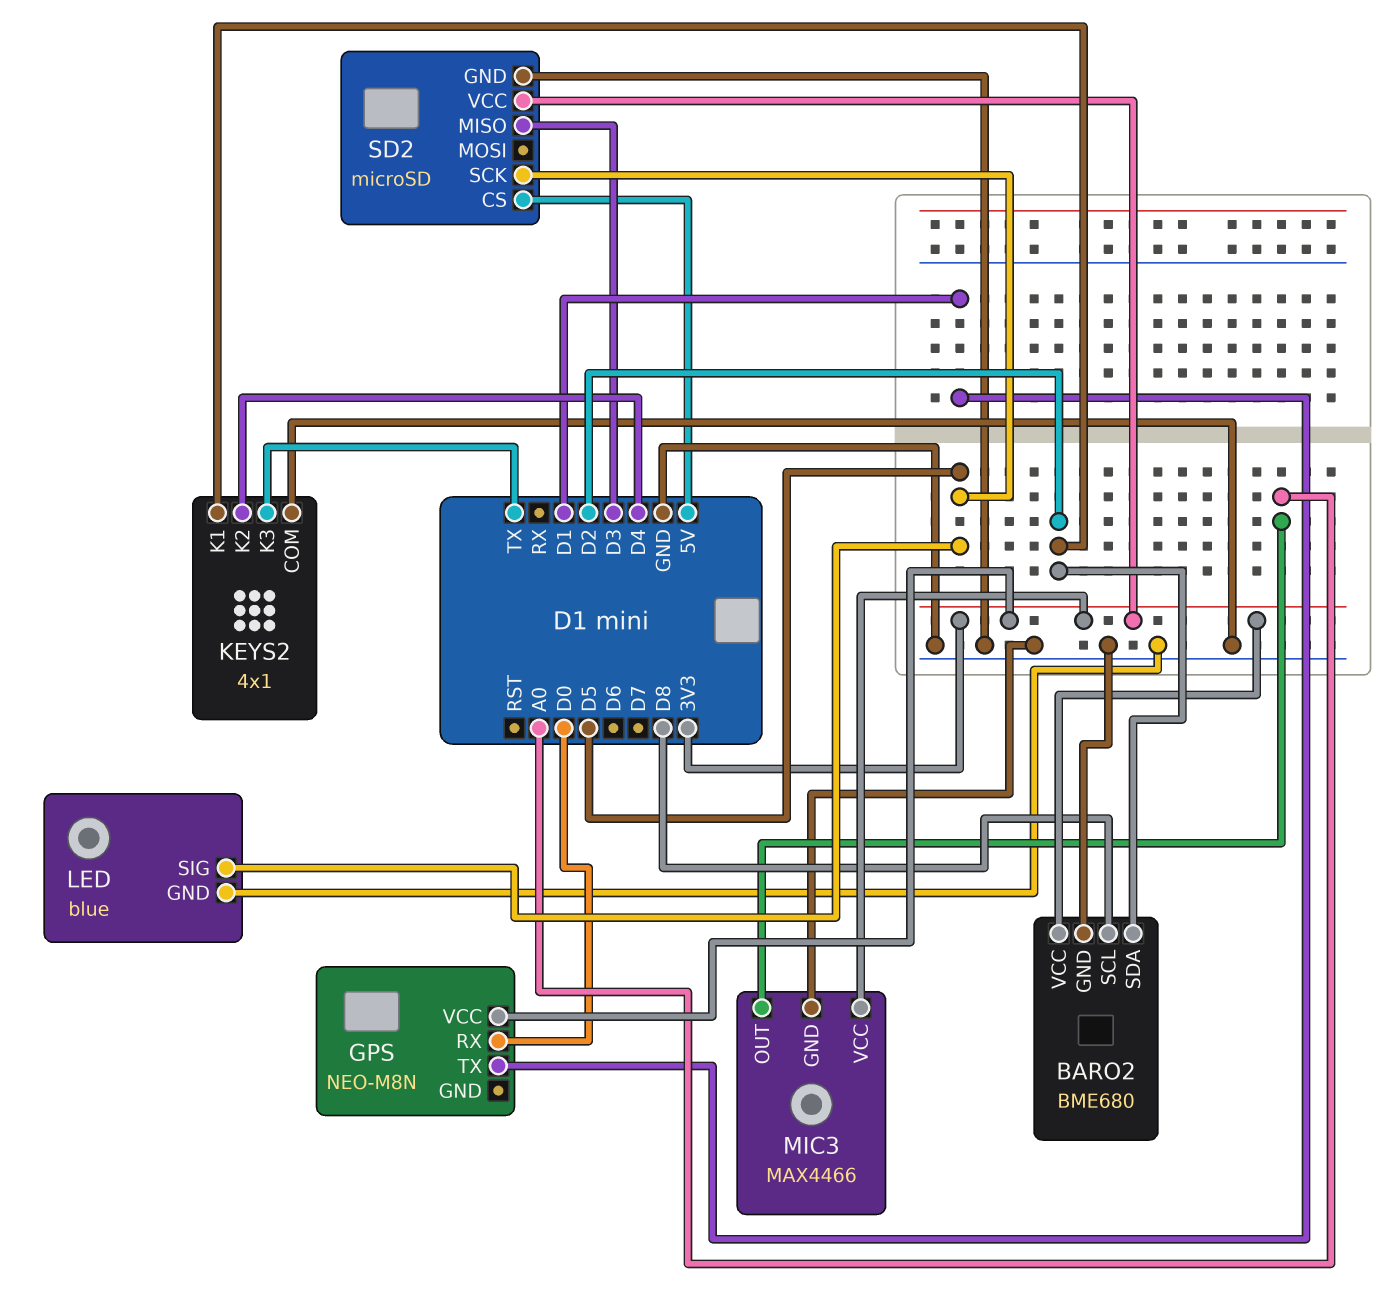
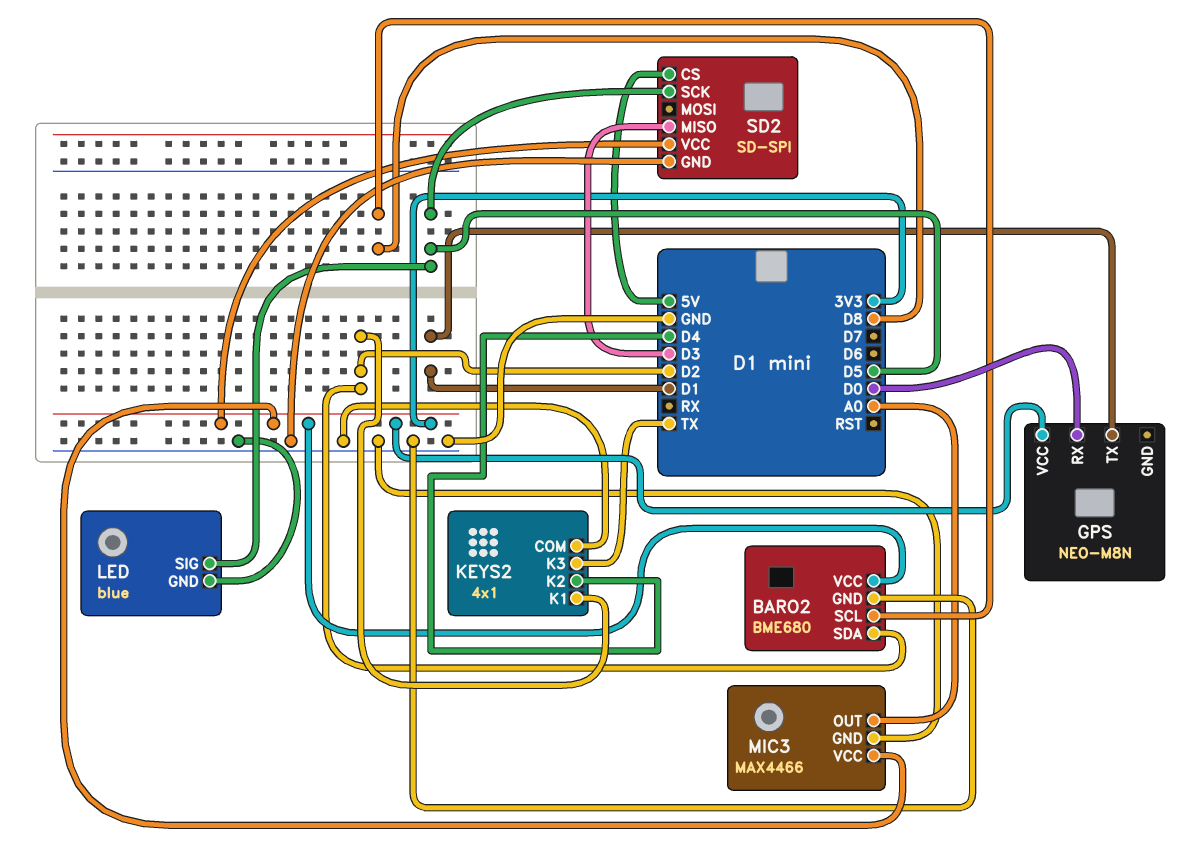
SD2: microSD -> SD-SPI

